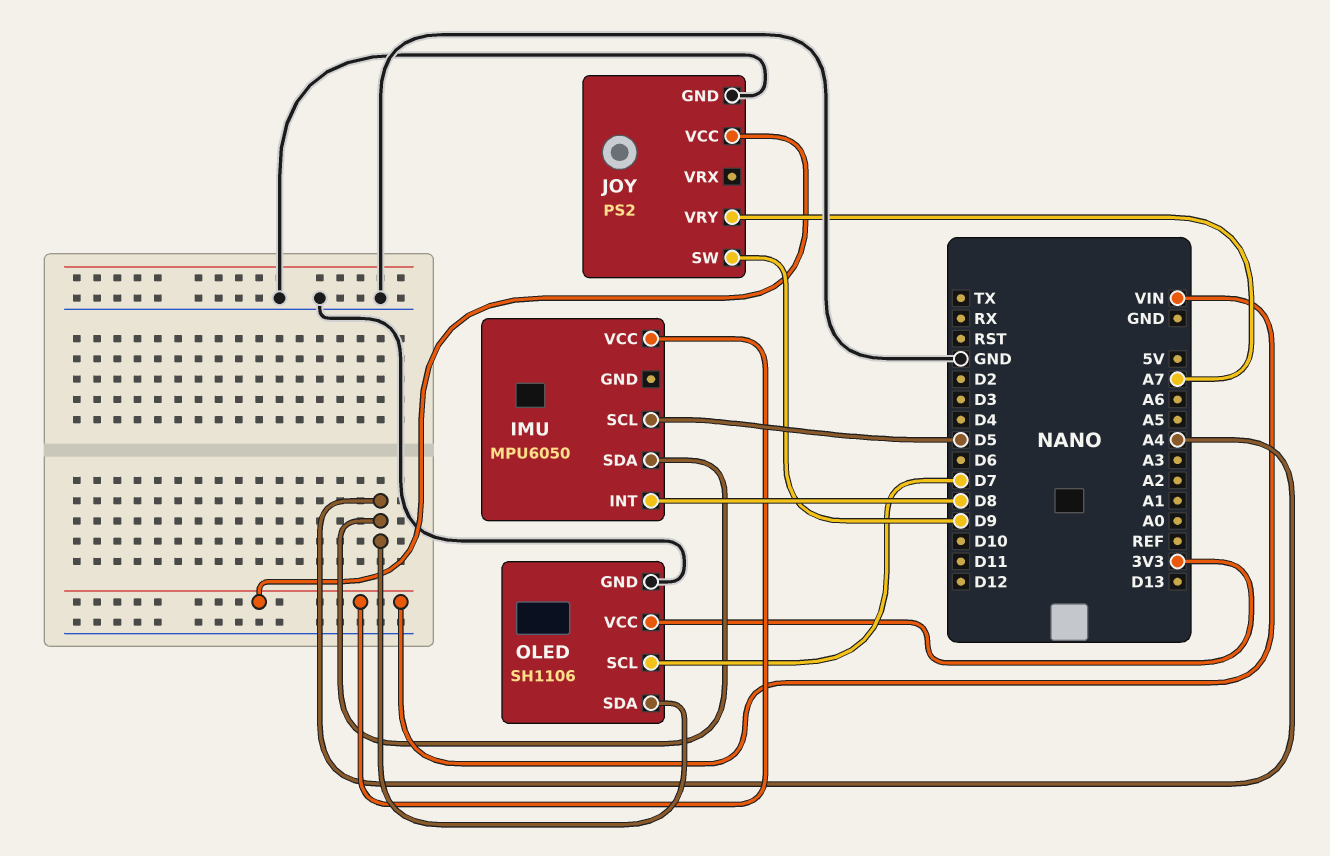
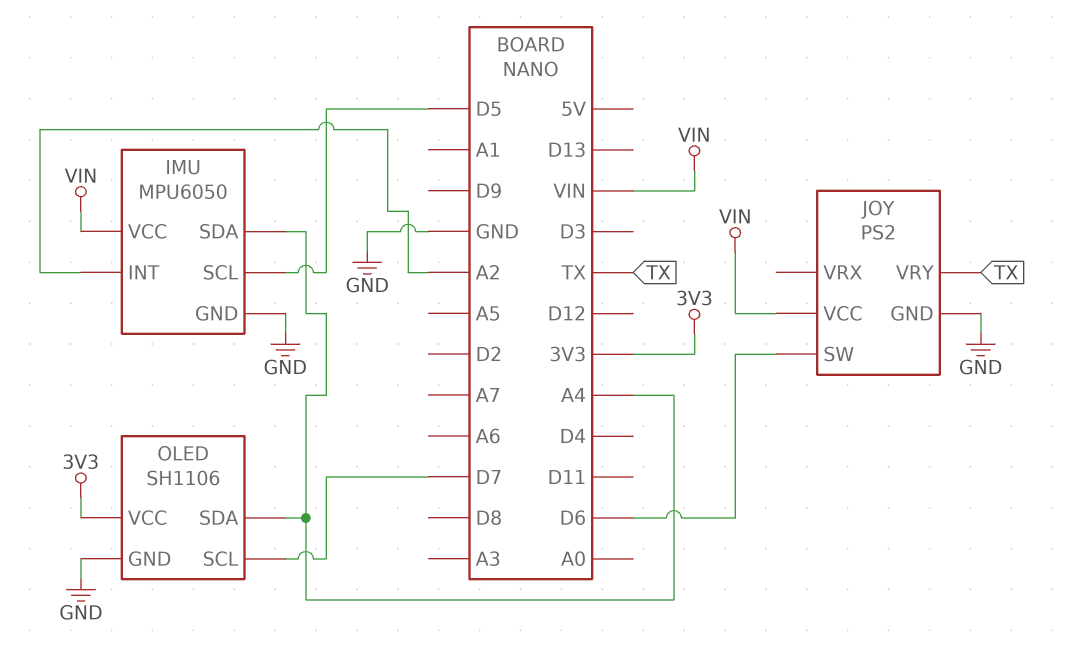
IMU pin GND: none -> GND
IMU pin INT: D8 -> A2
JOY pin SW: D9 -> D6
JOY pin VRY: A7 -> TX

